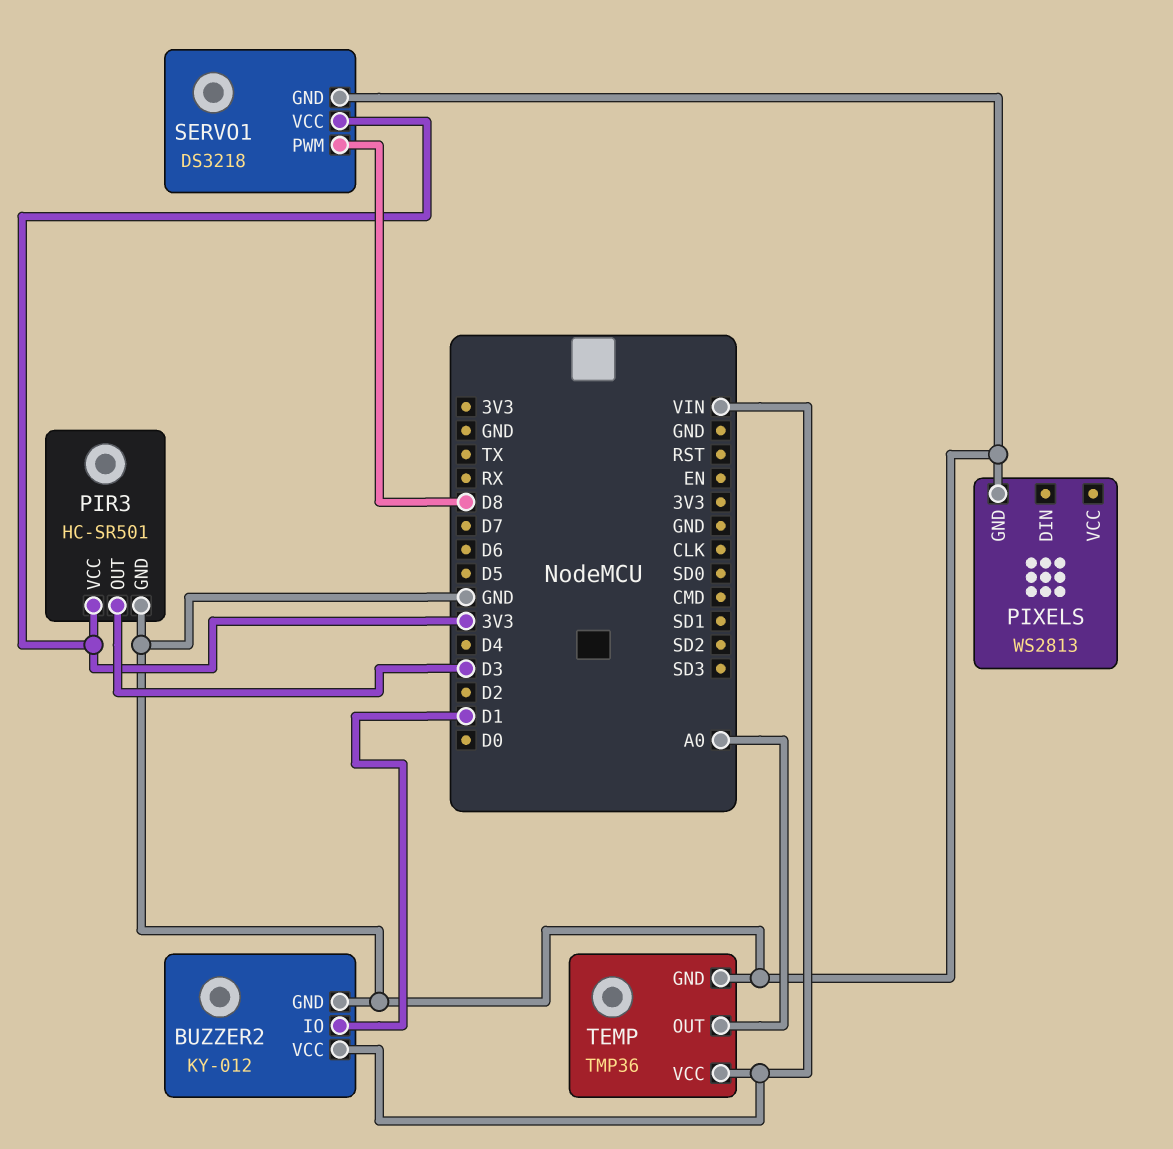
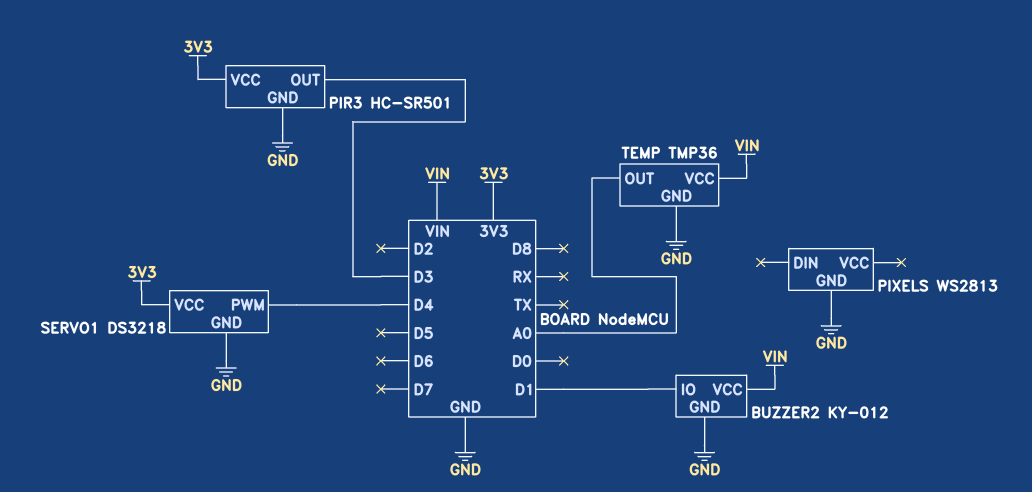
SERVO1 pin PWM: D8 -> D4

